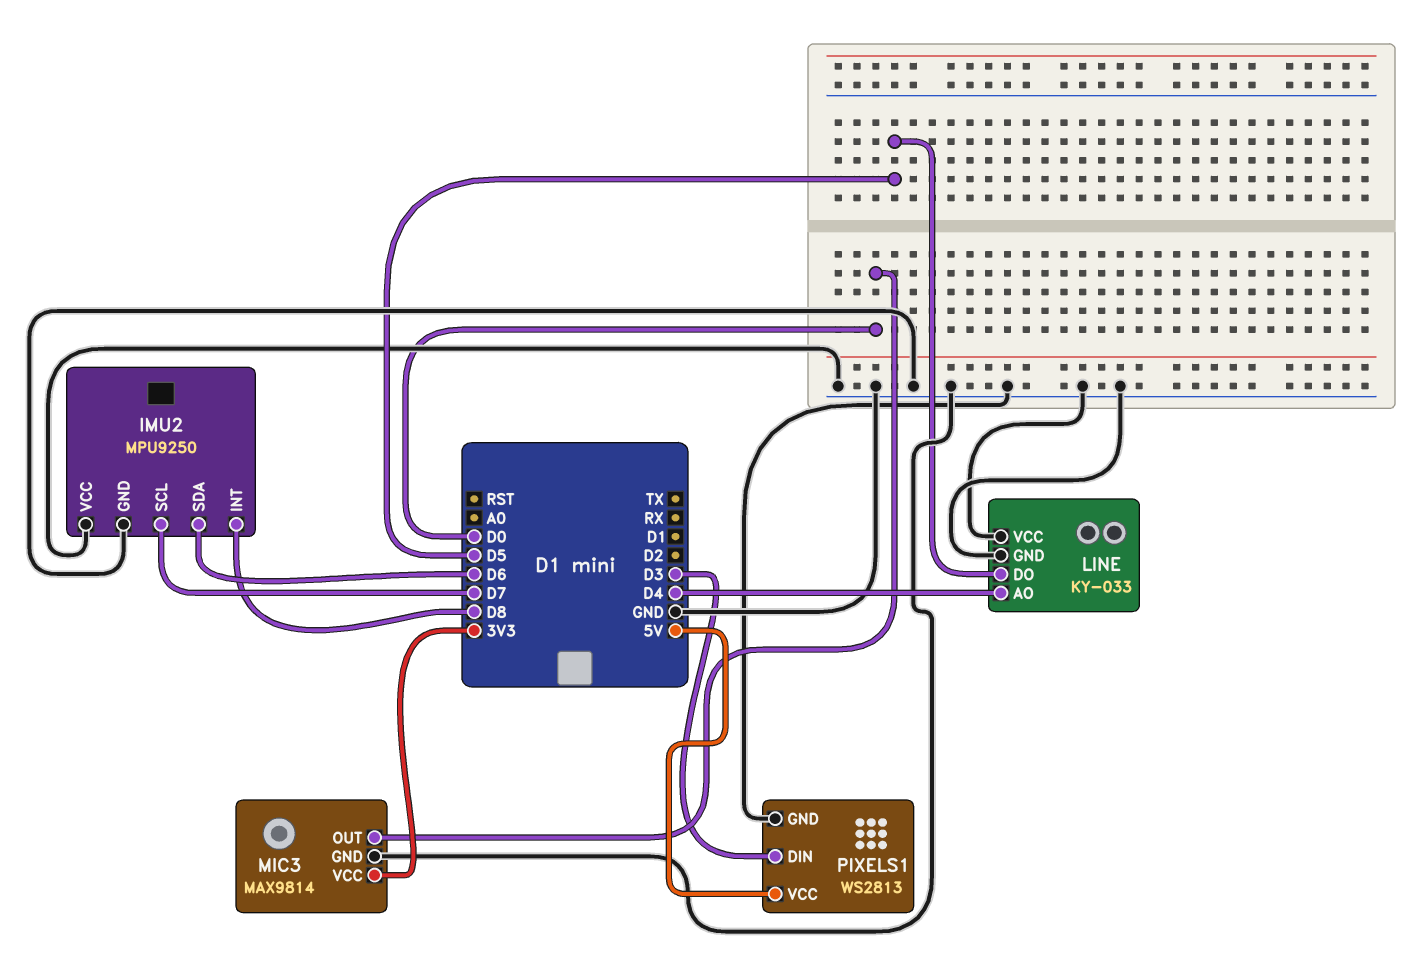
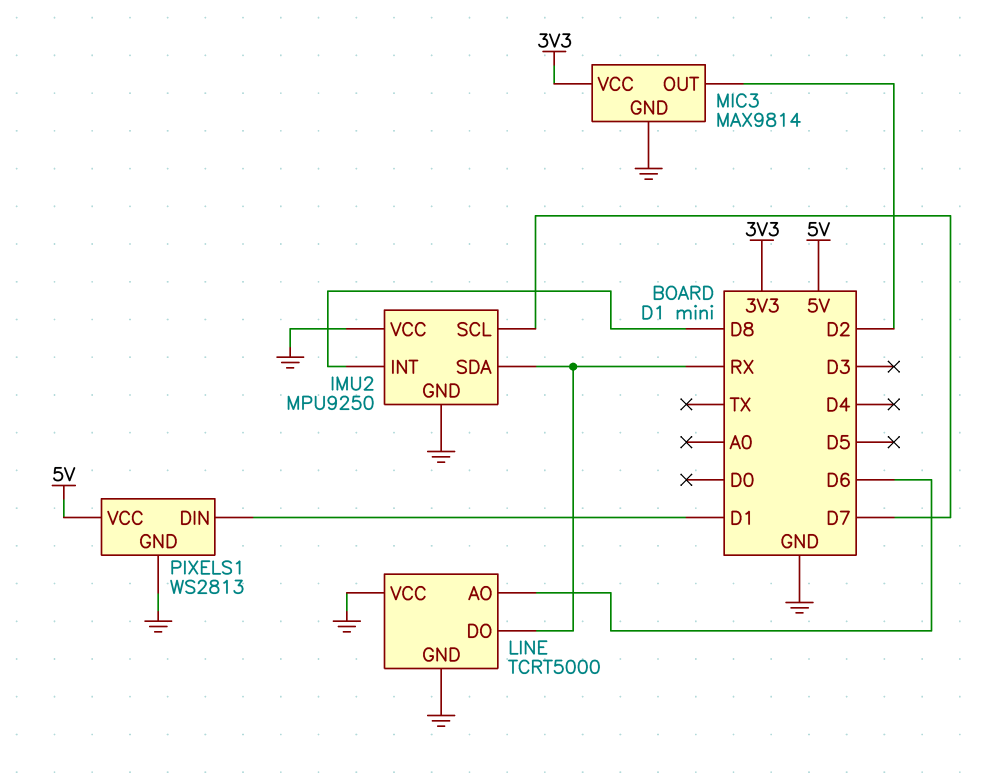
IMU2 pin SDA: D6 -> RX
LINE: KY-033 -> TCRT5000
LINE pin AO: D4 -> D6
LINE pin DO: D5 -> RX
MIC3 pin OUT: D0 -> D2
PIXELS1 pin DIN: D3 -> D1

